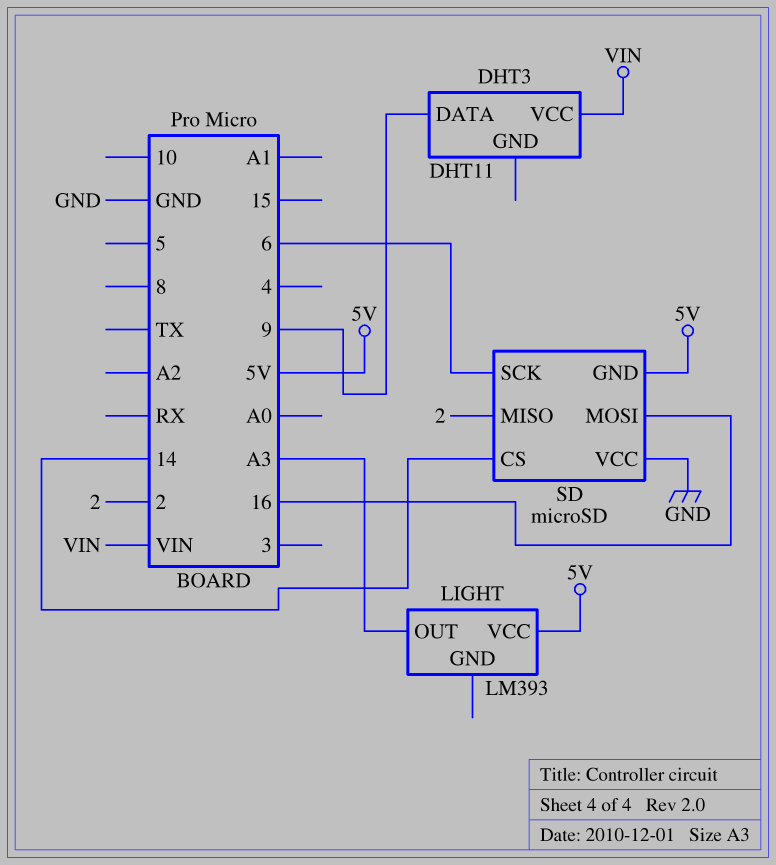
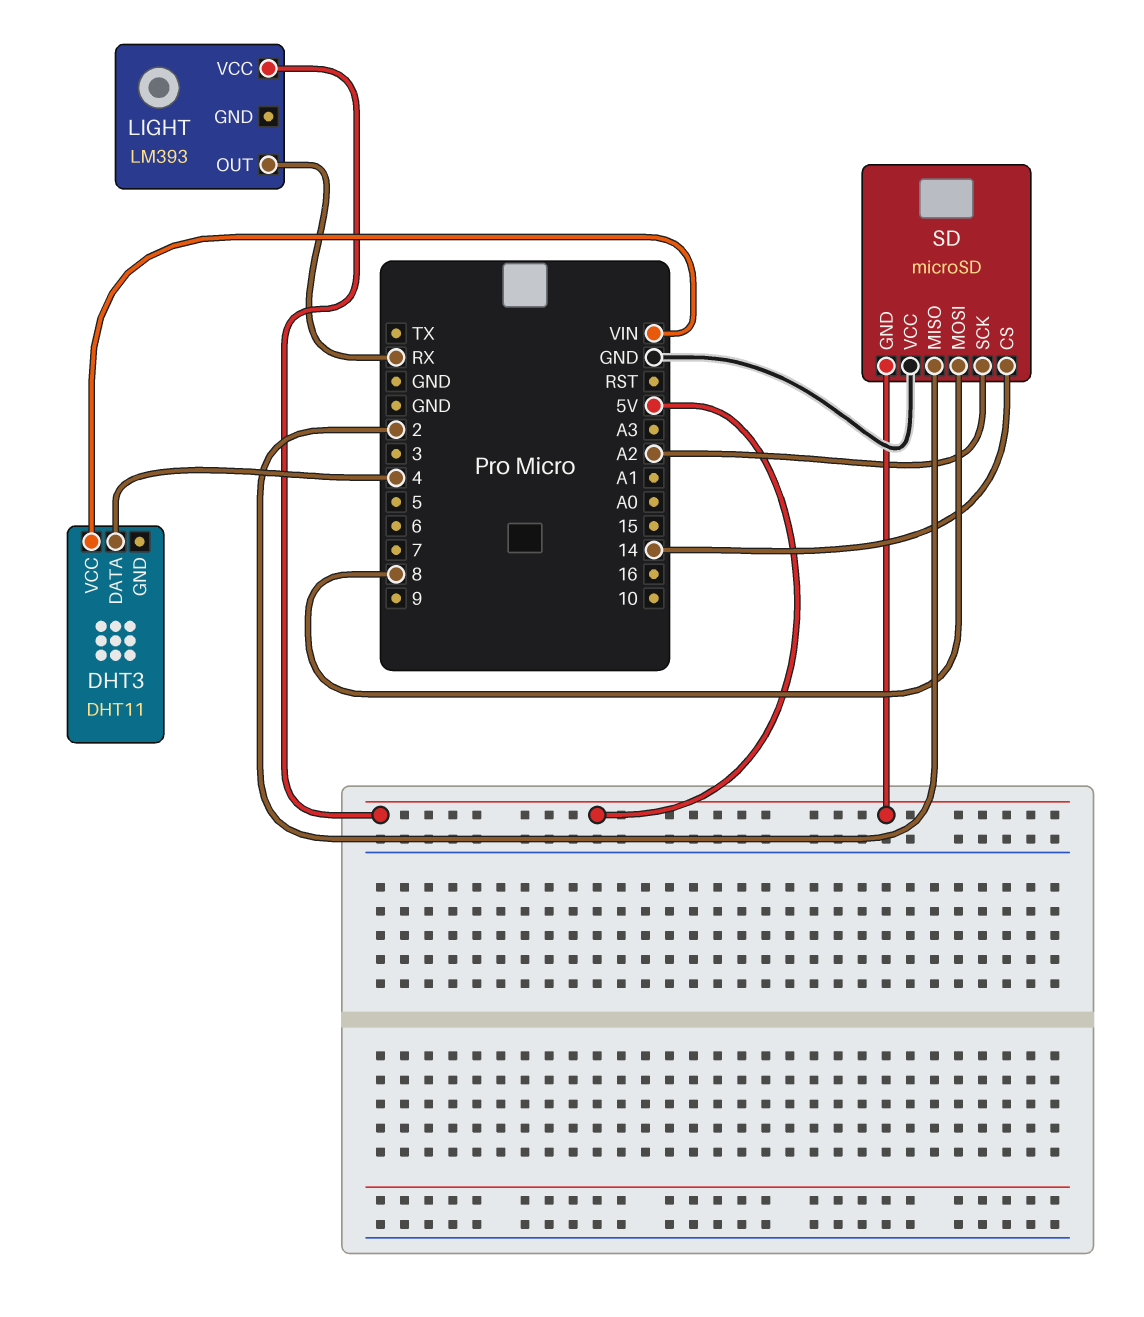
DHT3 pin DATA: 9 -> 4
LIGHT pin OUT: A3 -> RX
SD pin MOSI: 16 -> 8
SD pin SCK: 6 -> A2

